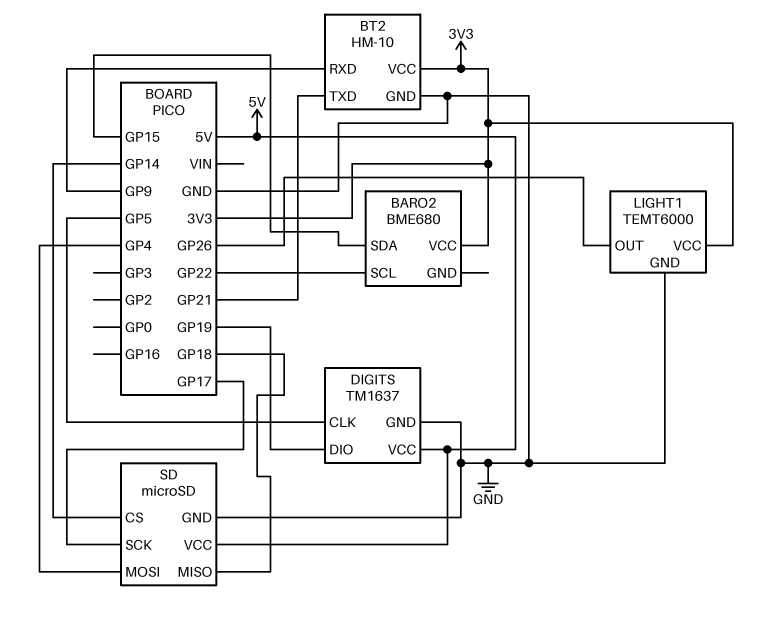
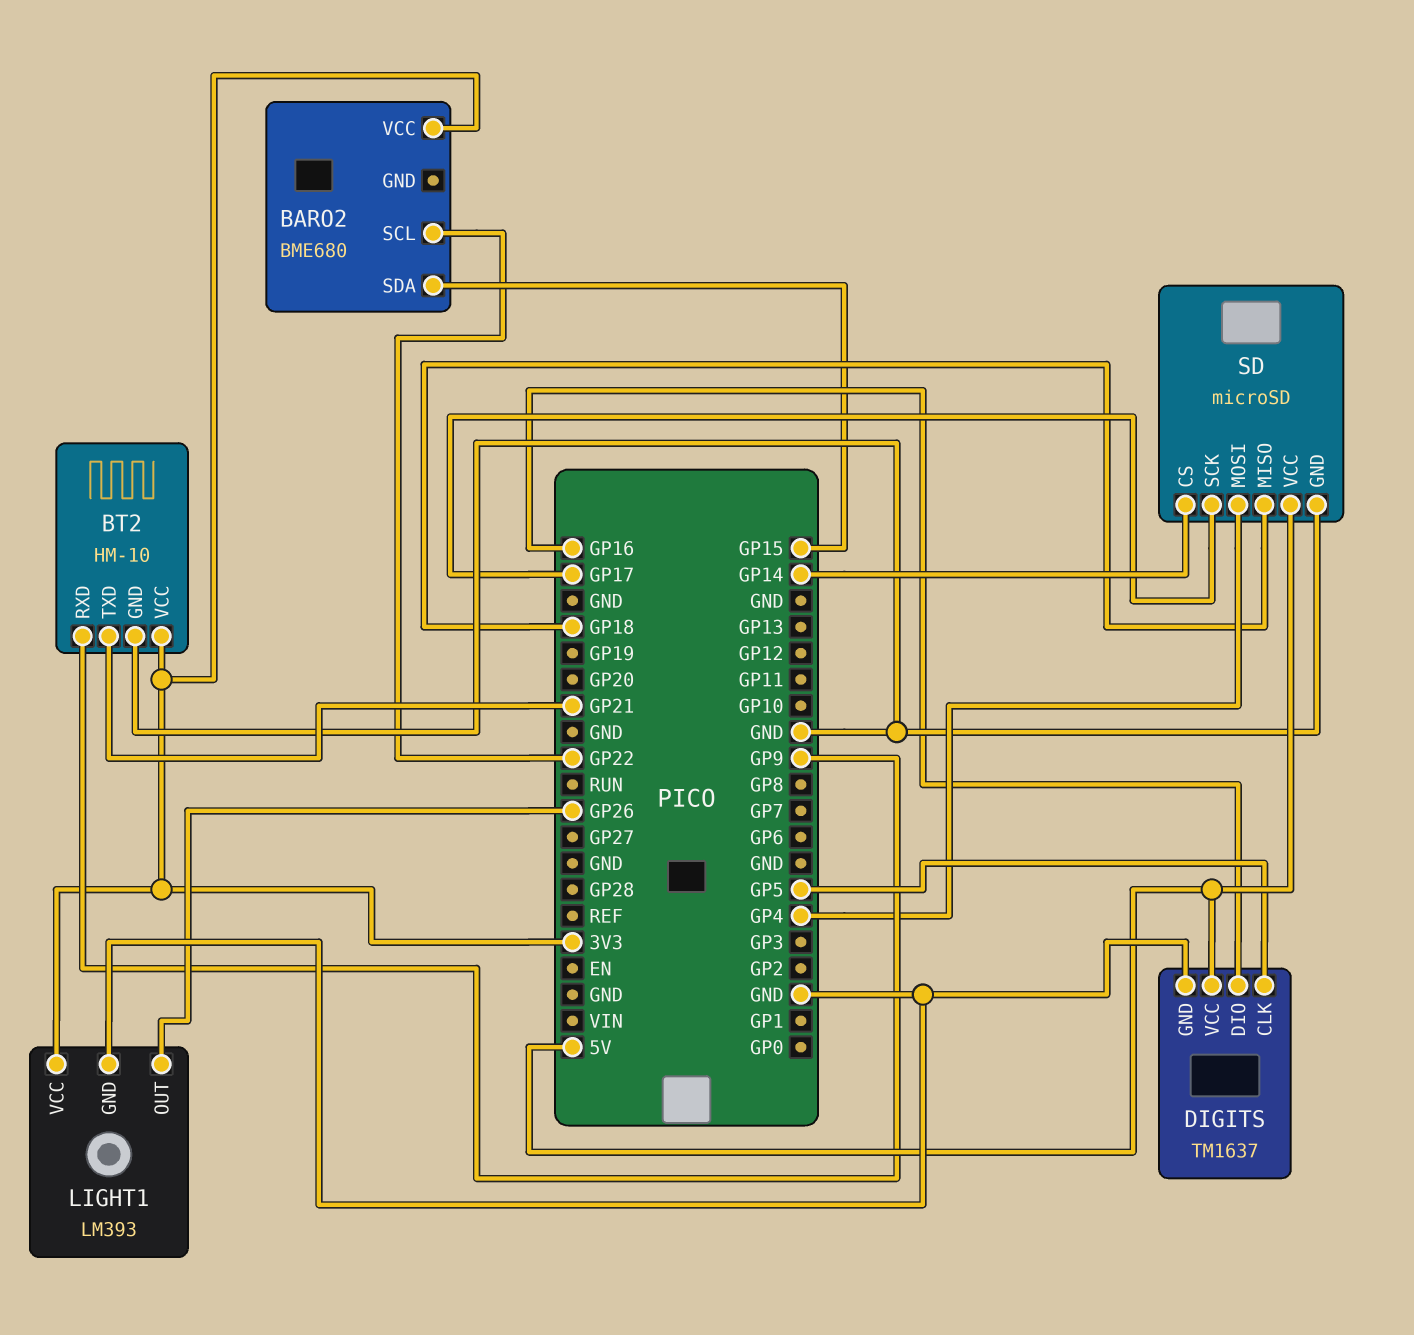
DIGITS pin DIO: GP19 -> GP16
LIGHT1: TEMT6000 -> LM393

